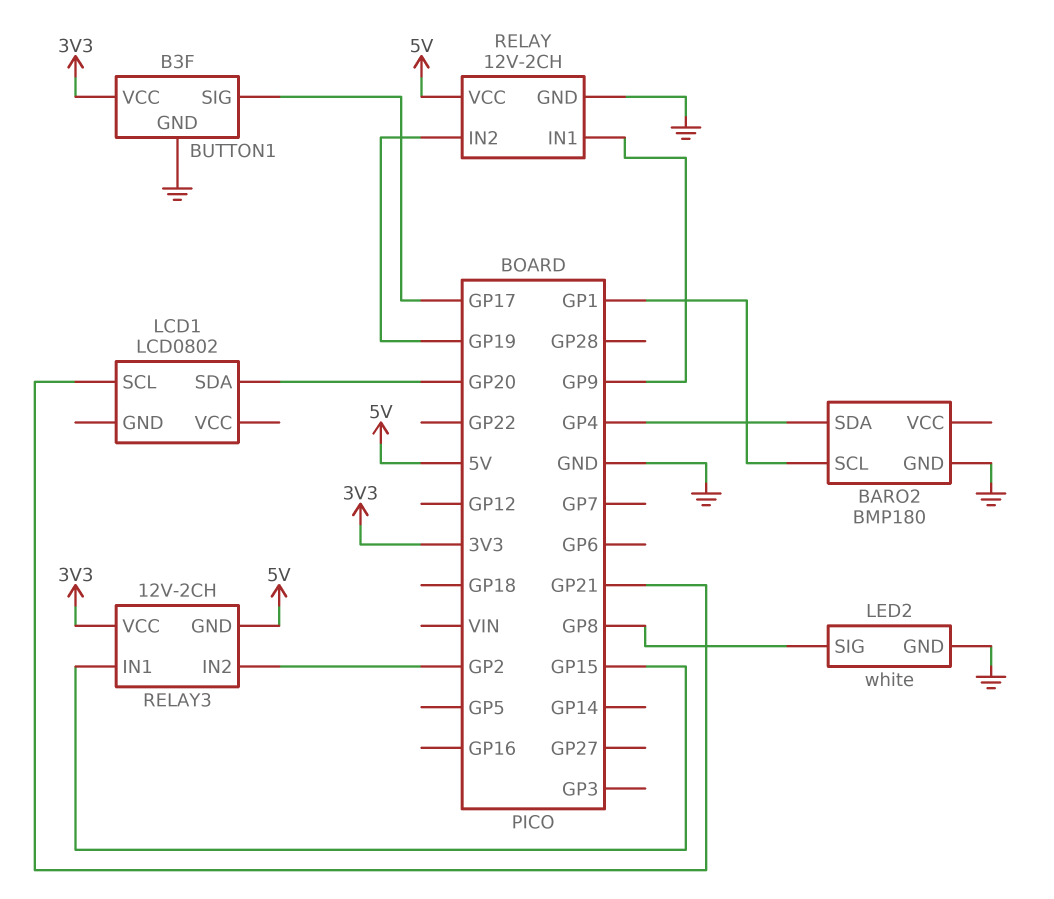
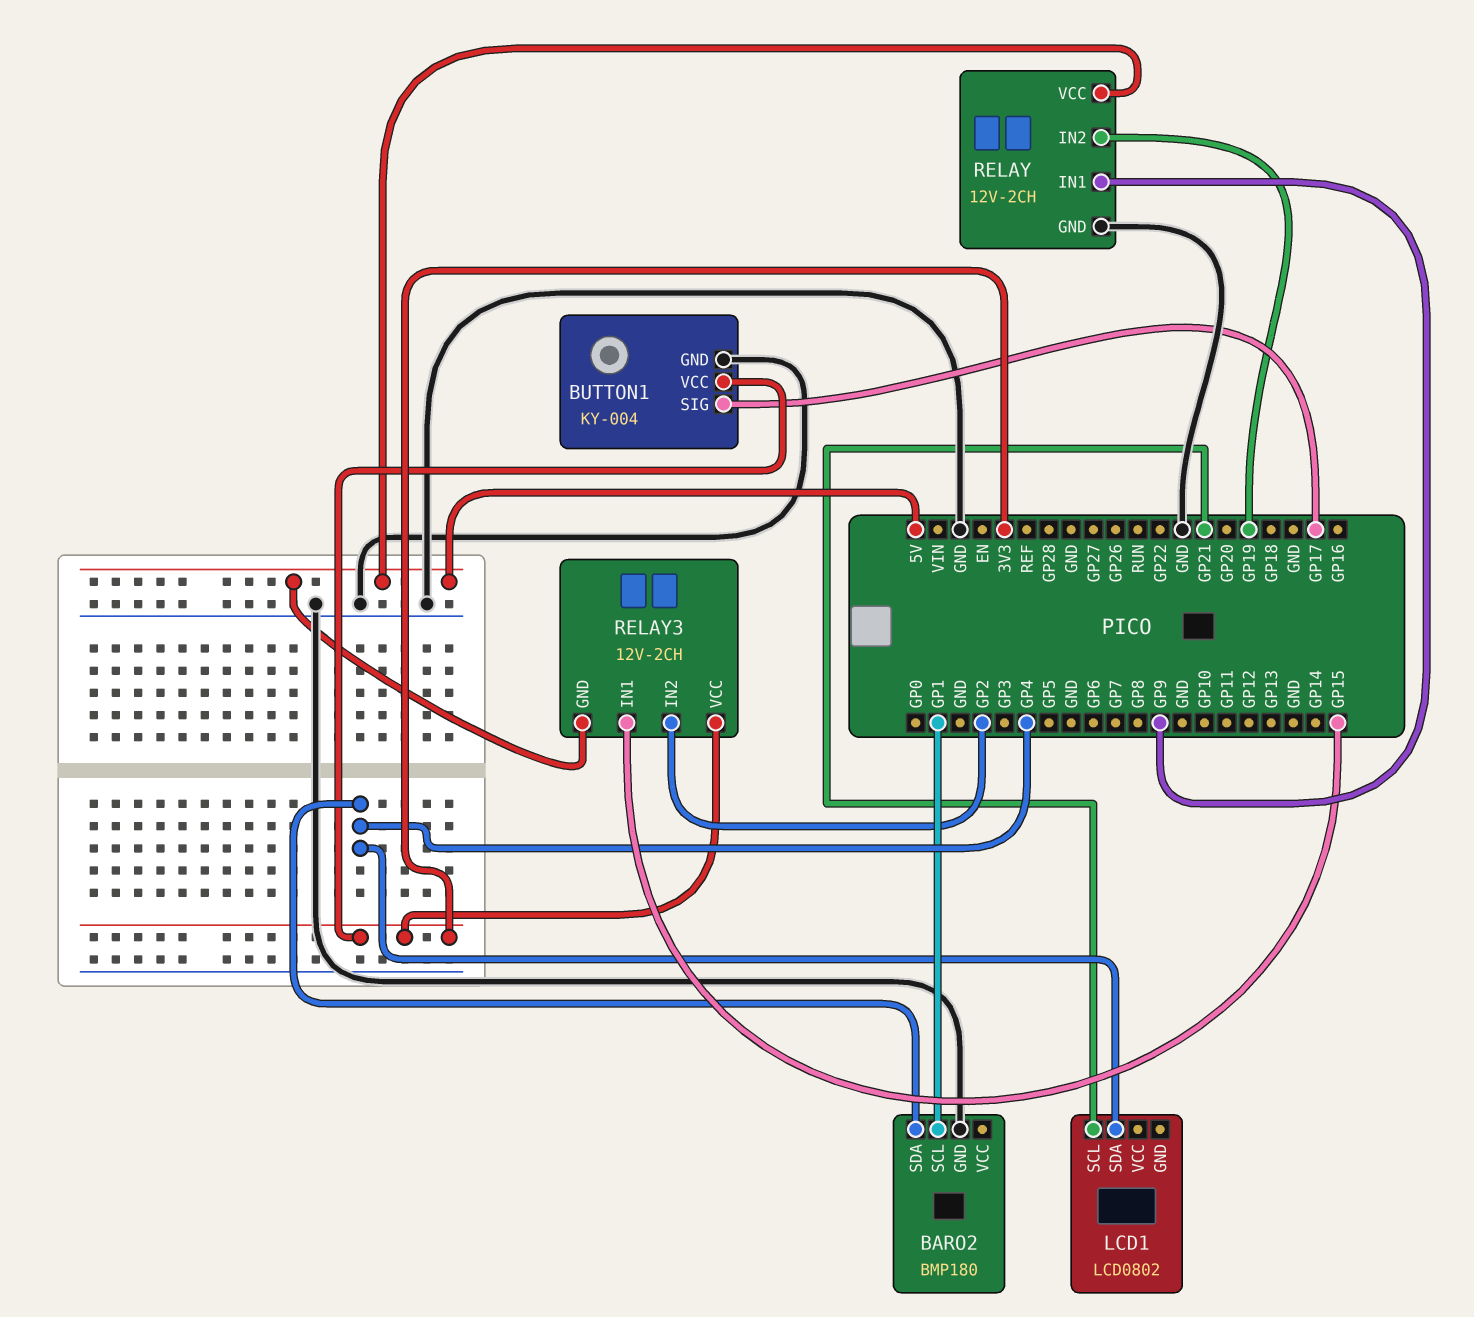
BUTTON1: B3F -> KY-004
LCD1 pin SDA: GP20 -> GP4
LED2: white -> none
LED2 pin GND: GND -> none
LED2 pin SIG: GP8 -> none

